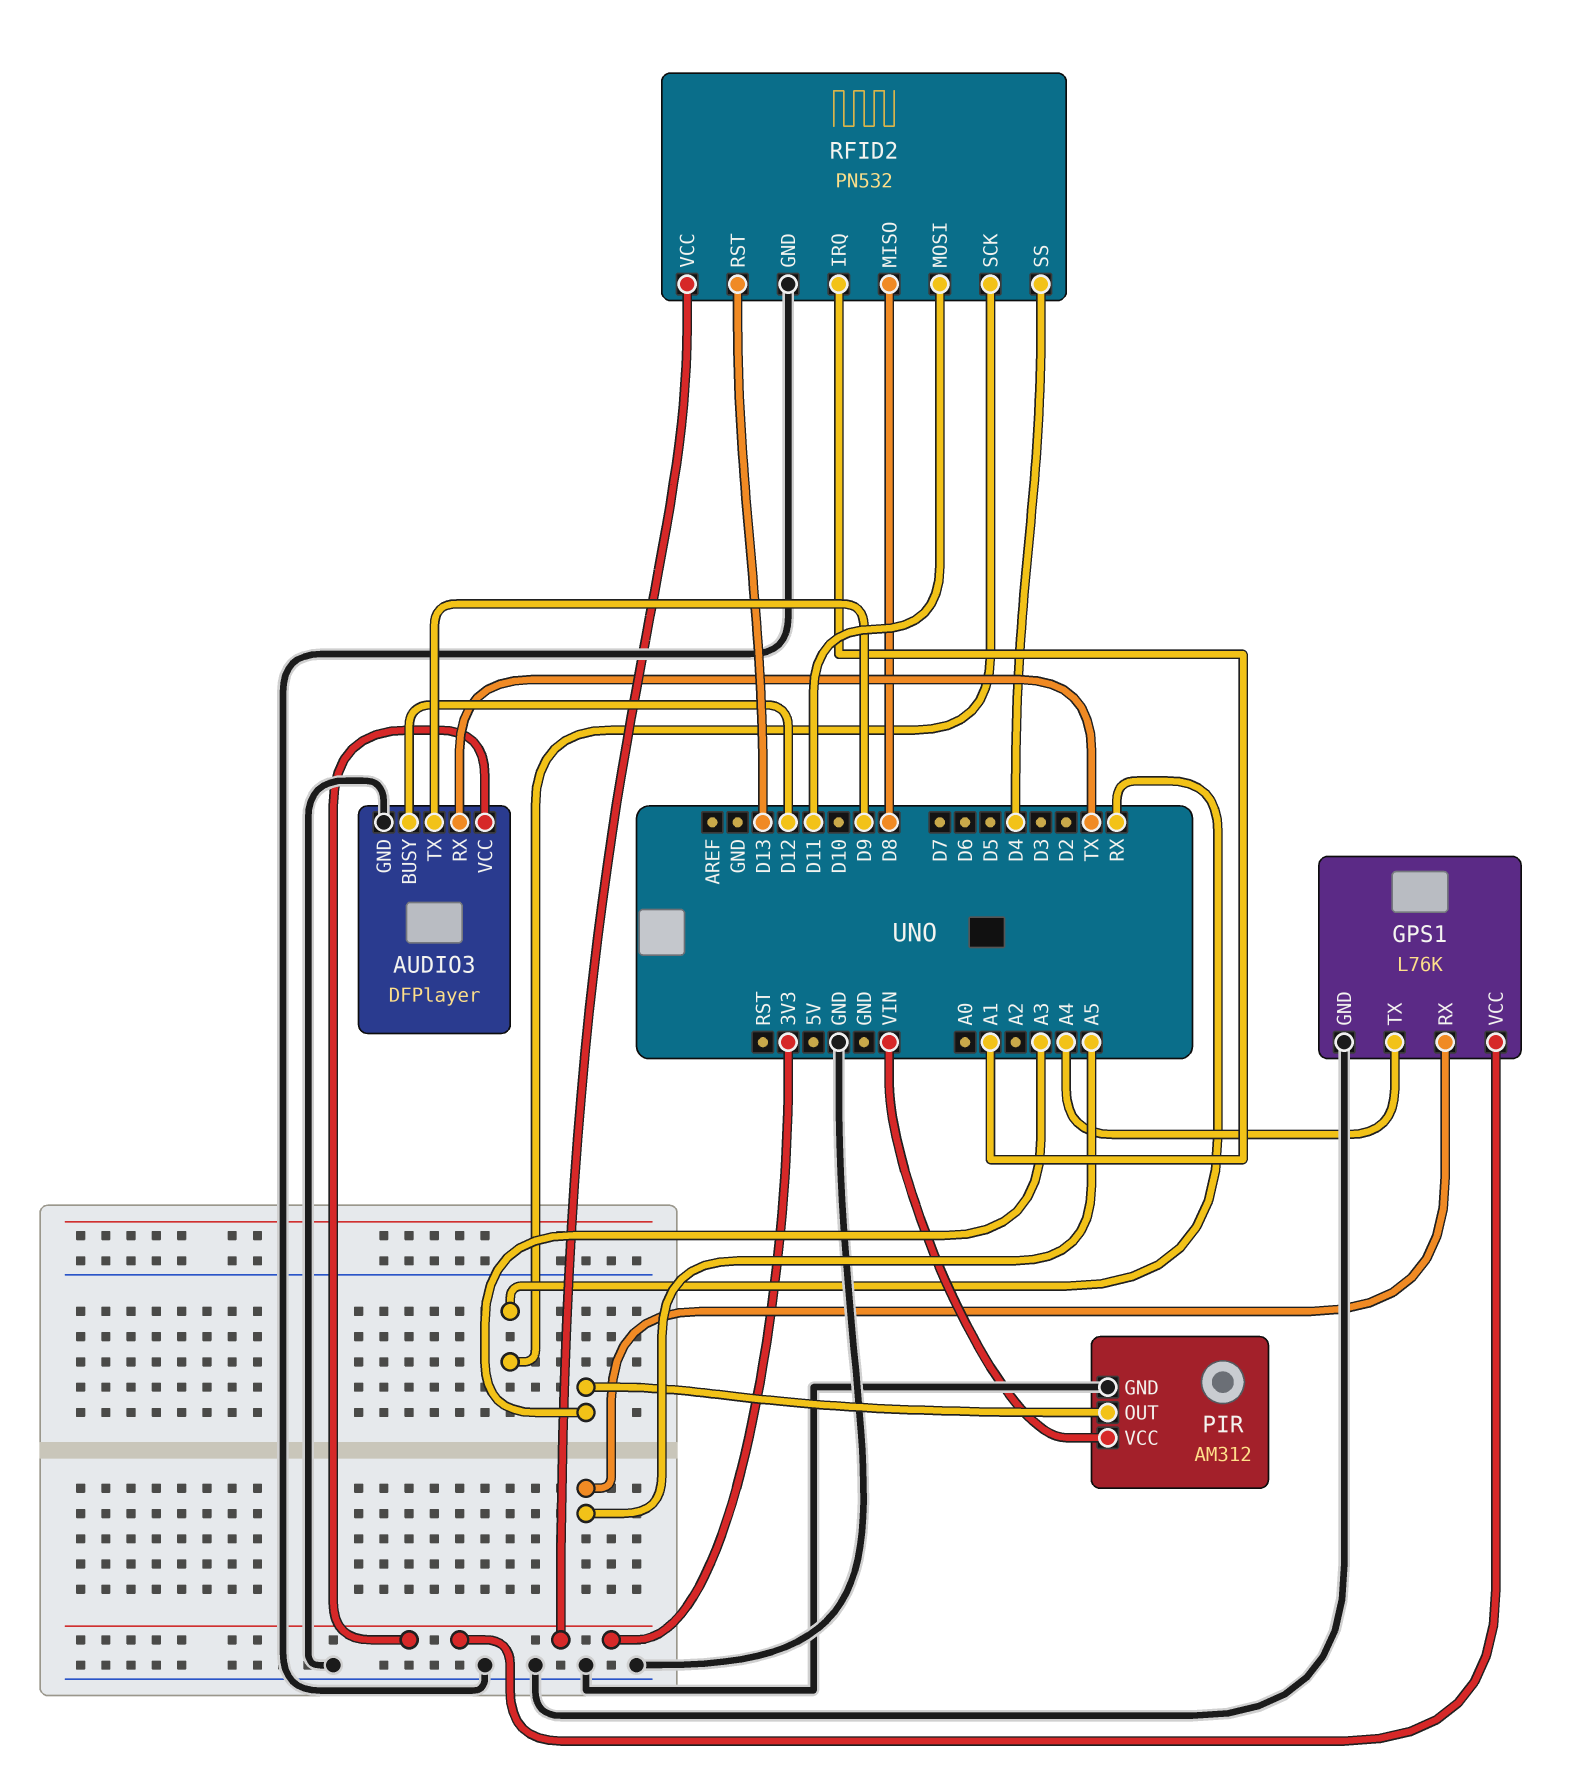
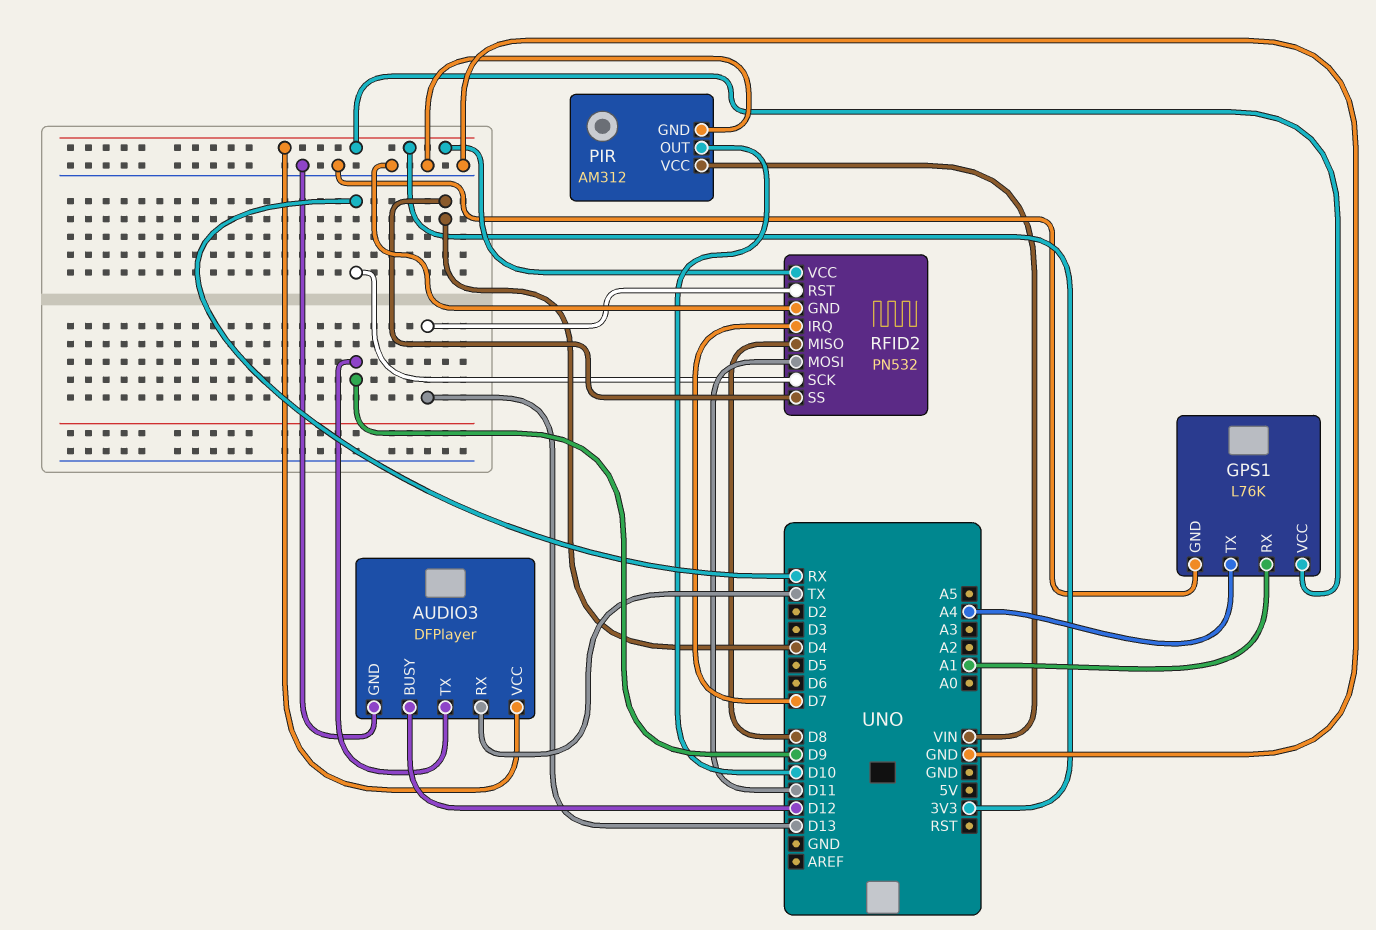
GPS1 pin RX: A5 -> A1
PIR pin OUT: A3 -> D10
RFID2 pin IRQ: A1 -> D7

